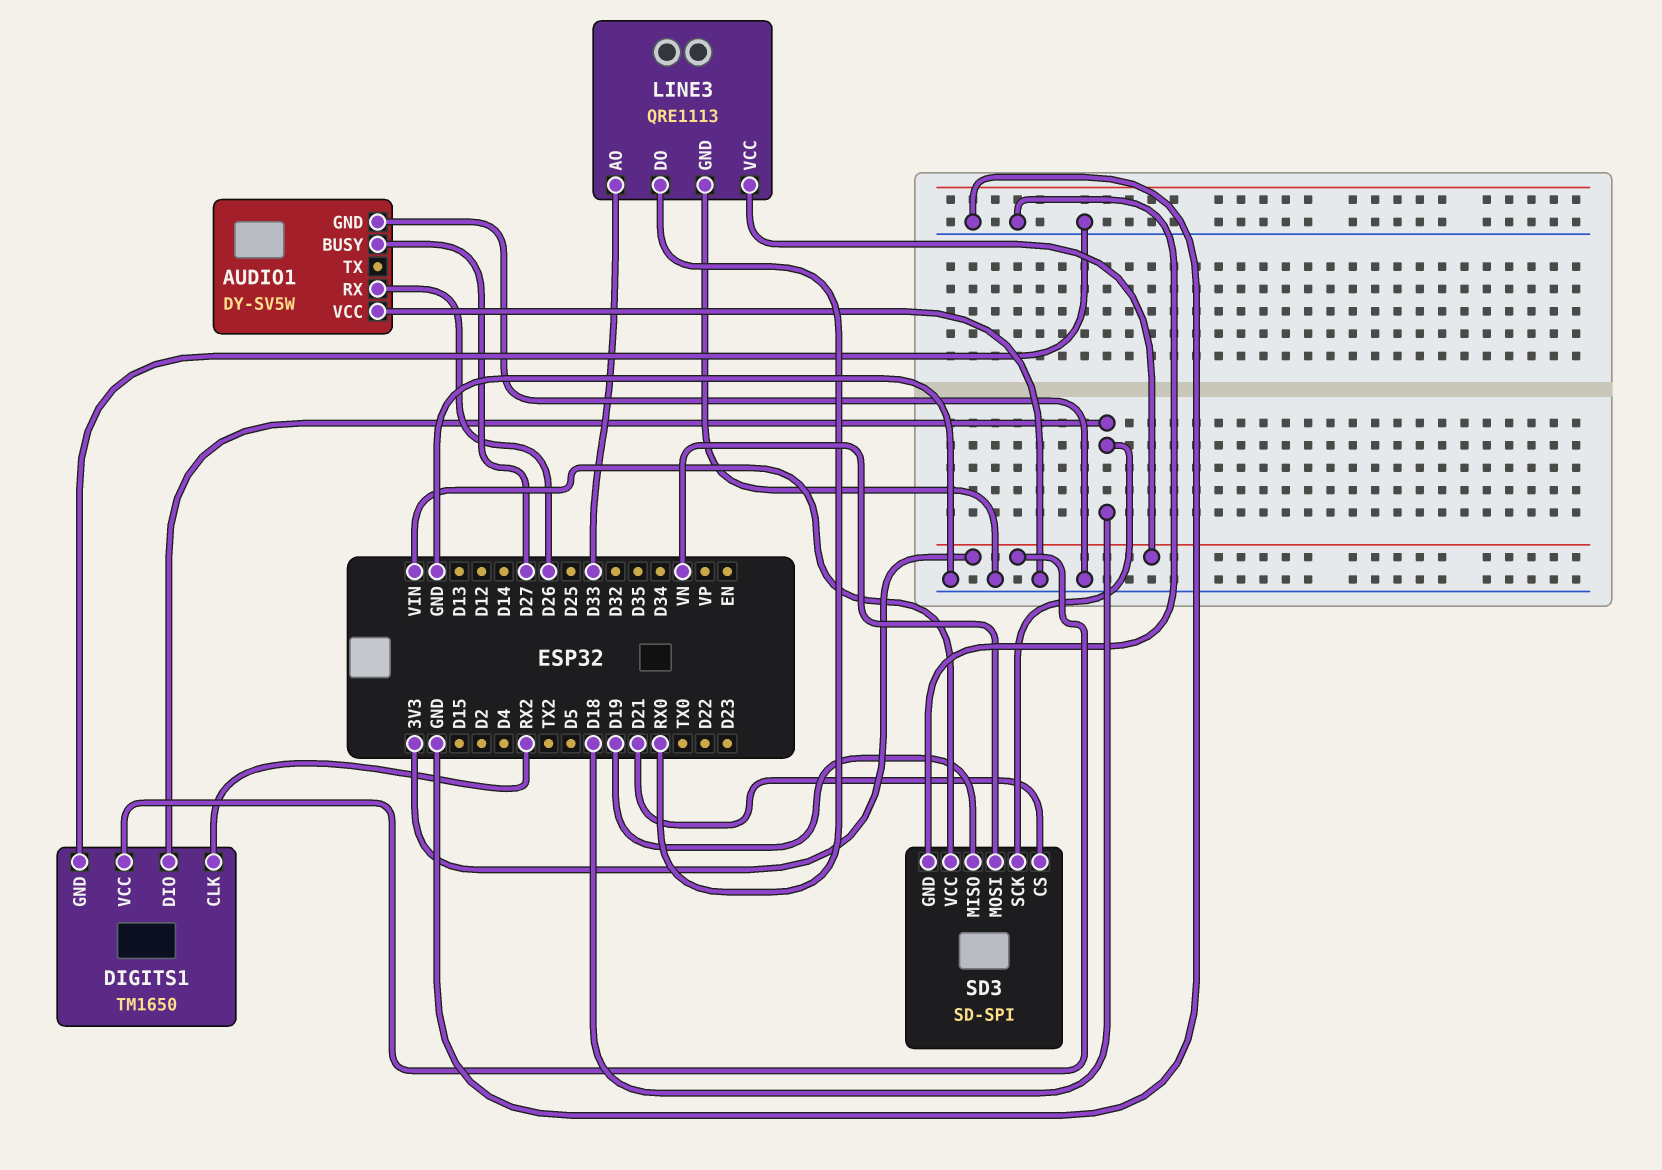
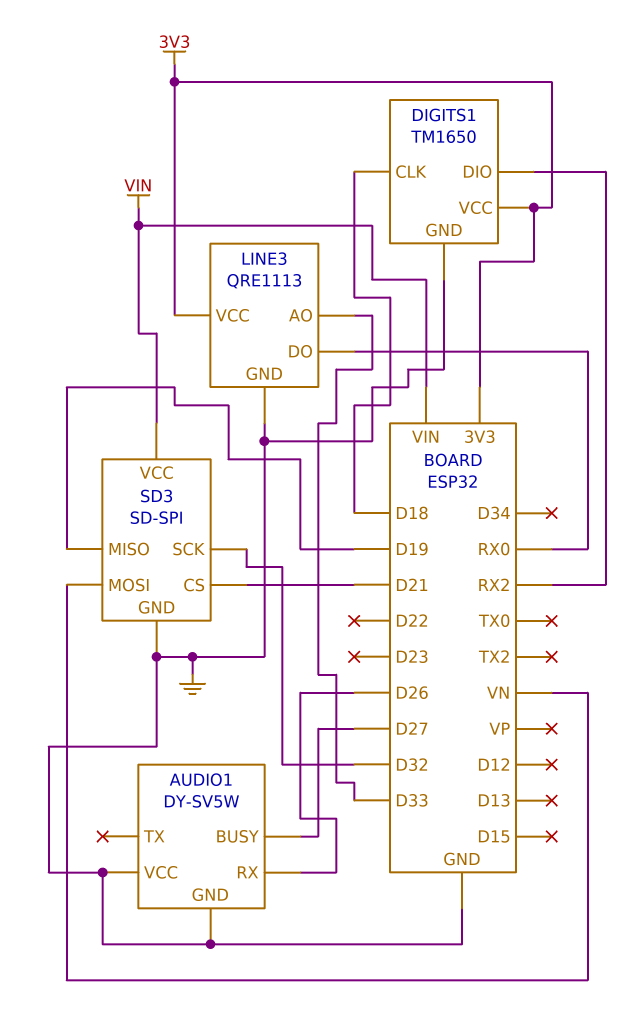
DIGITS1 pin CLK: RX2 -> D18
DIGITS1 pin DIO: D18 -> RX2
SD3 pin SCK: D18 -> D32

